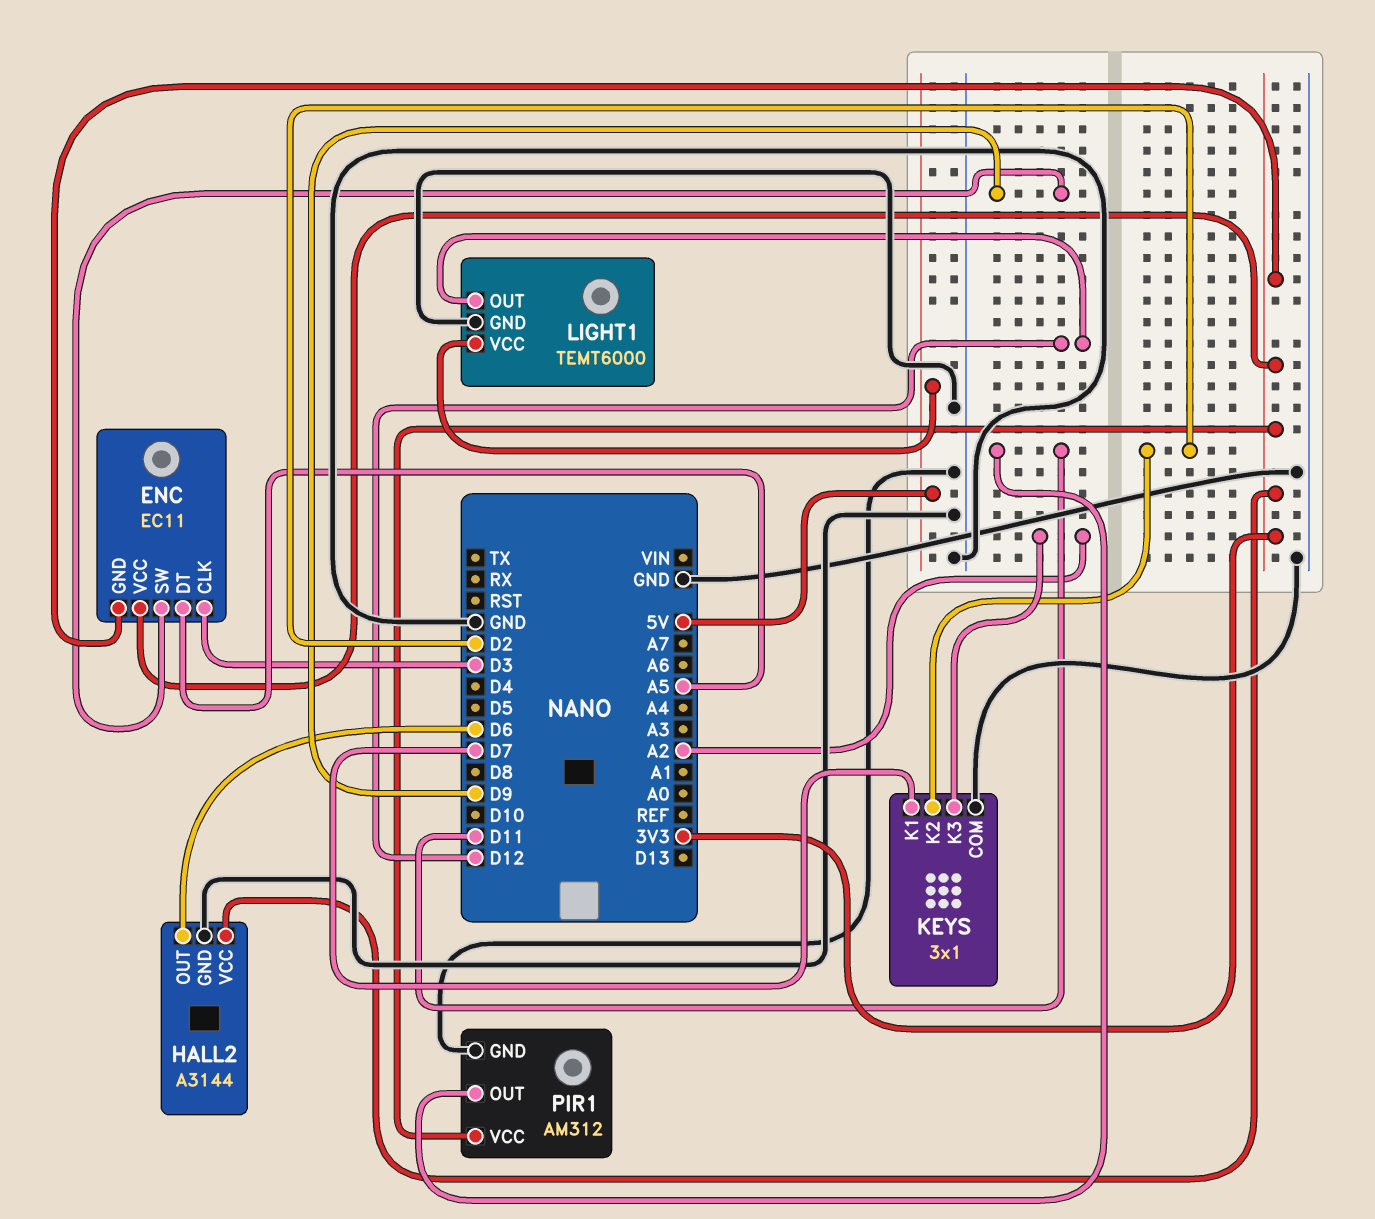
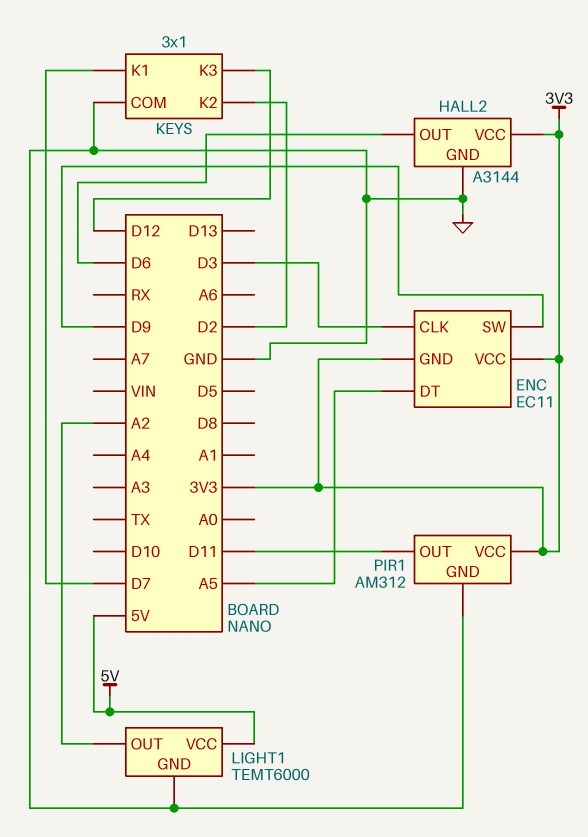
KEYS pin K3: A2 -> D12
LIGHT1 pin OUT: D12 -> A2

